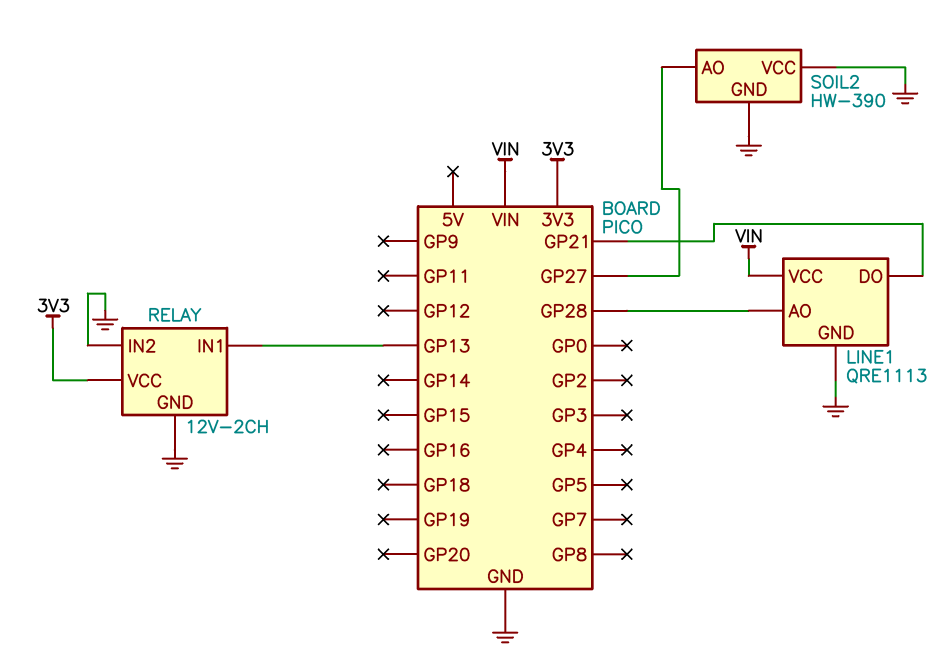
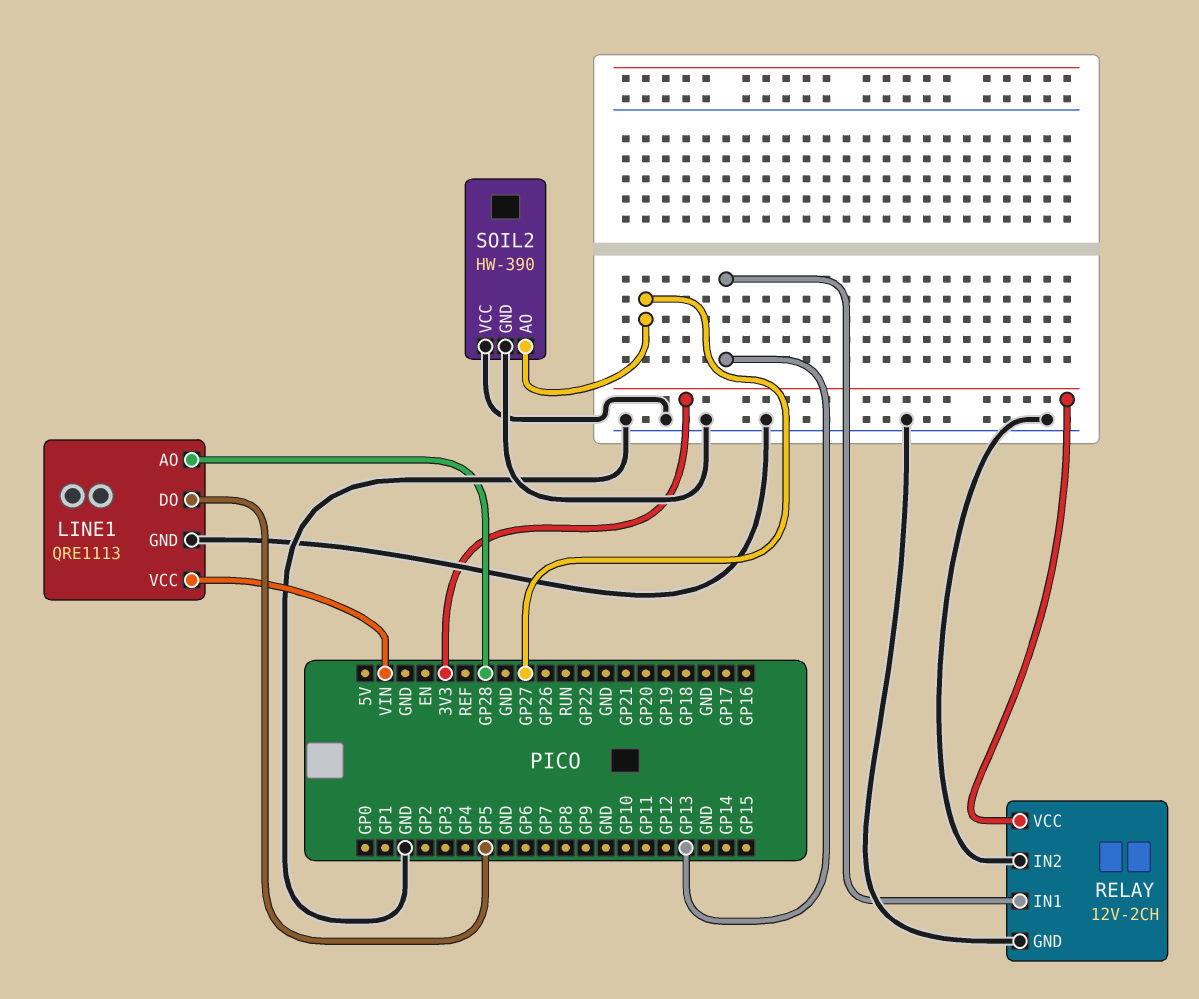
LINE1 pin DO: GP21 -> GP5

